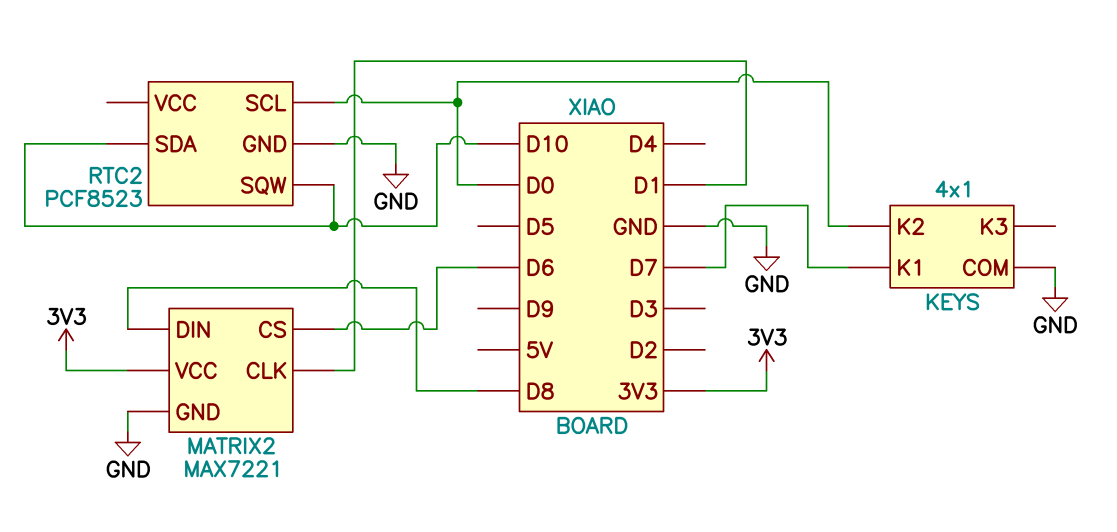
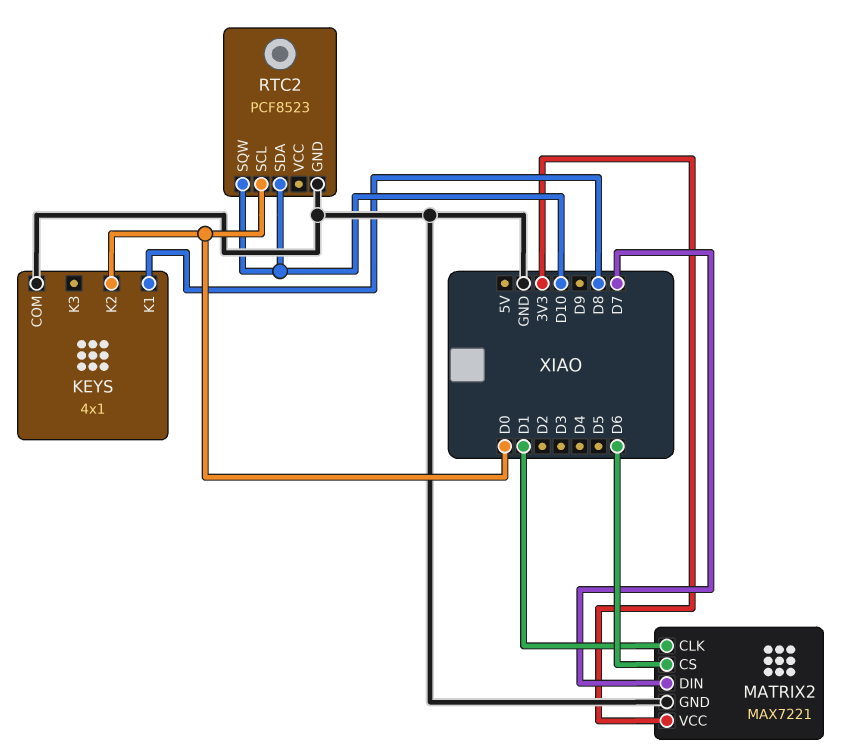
KEYS pin K1: D7 -> D8
MATRIX2 pin DIN: D8 -> D7

